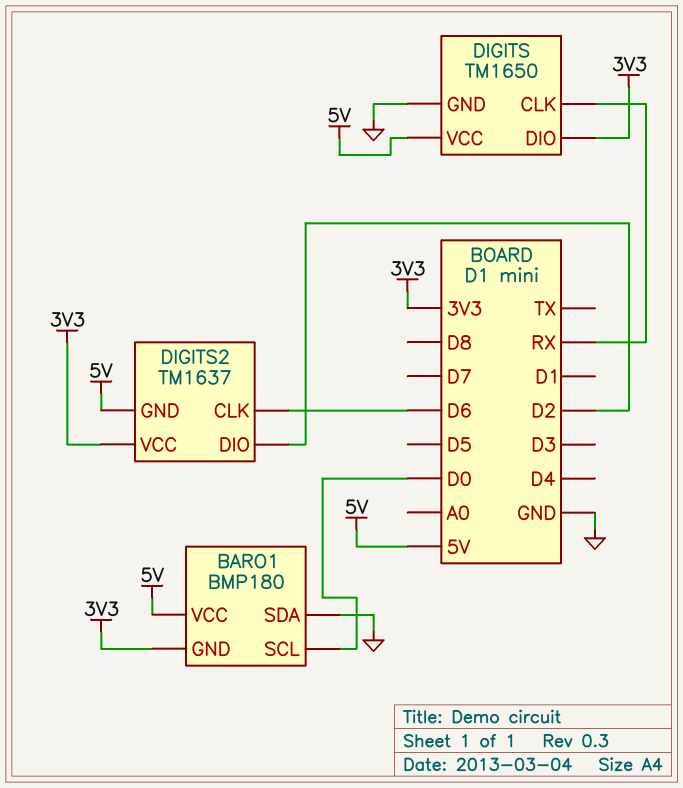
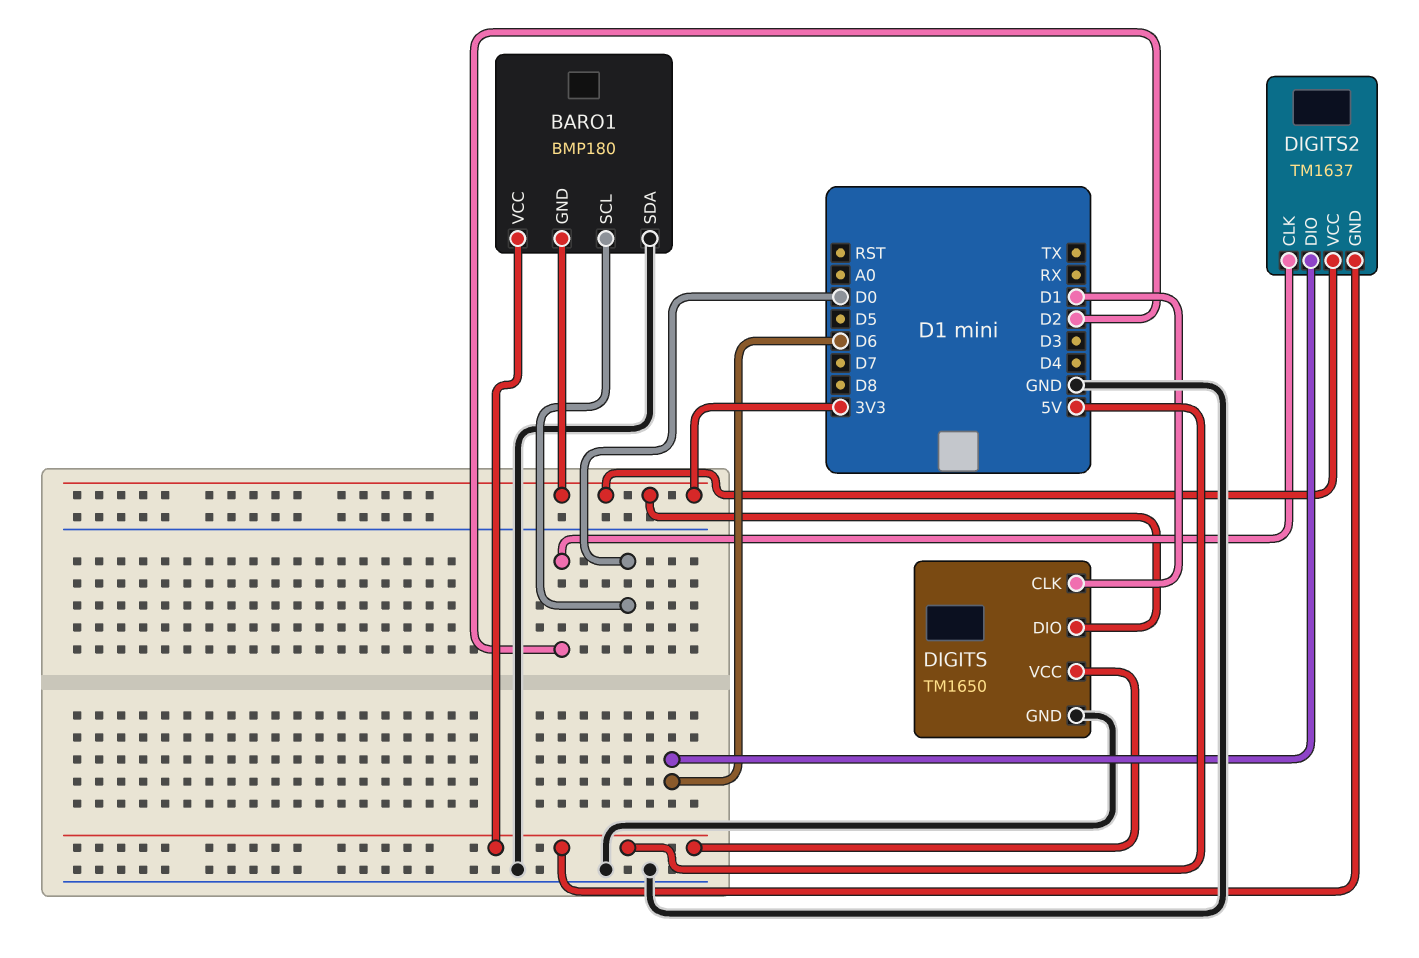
DIGITS pin CLK: RX -> D1
DIGITS2 pin CLK: D6 -> D2
DIGITS2 pin DIO: D2 -> D6

